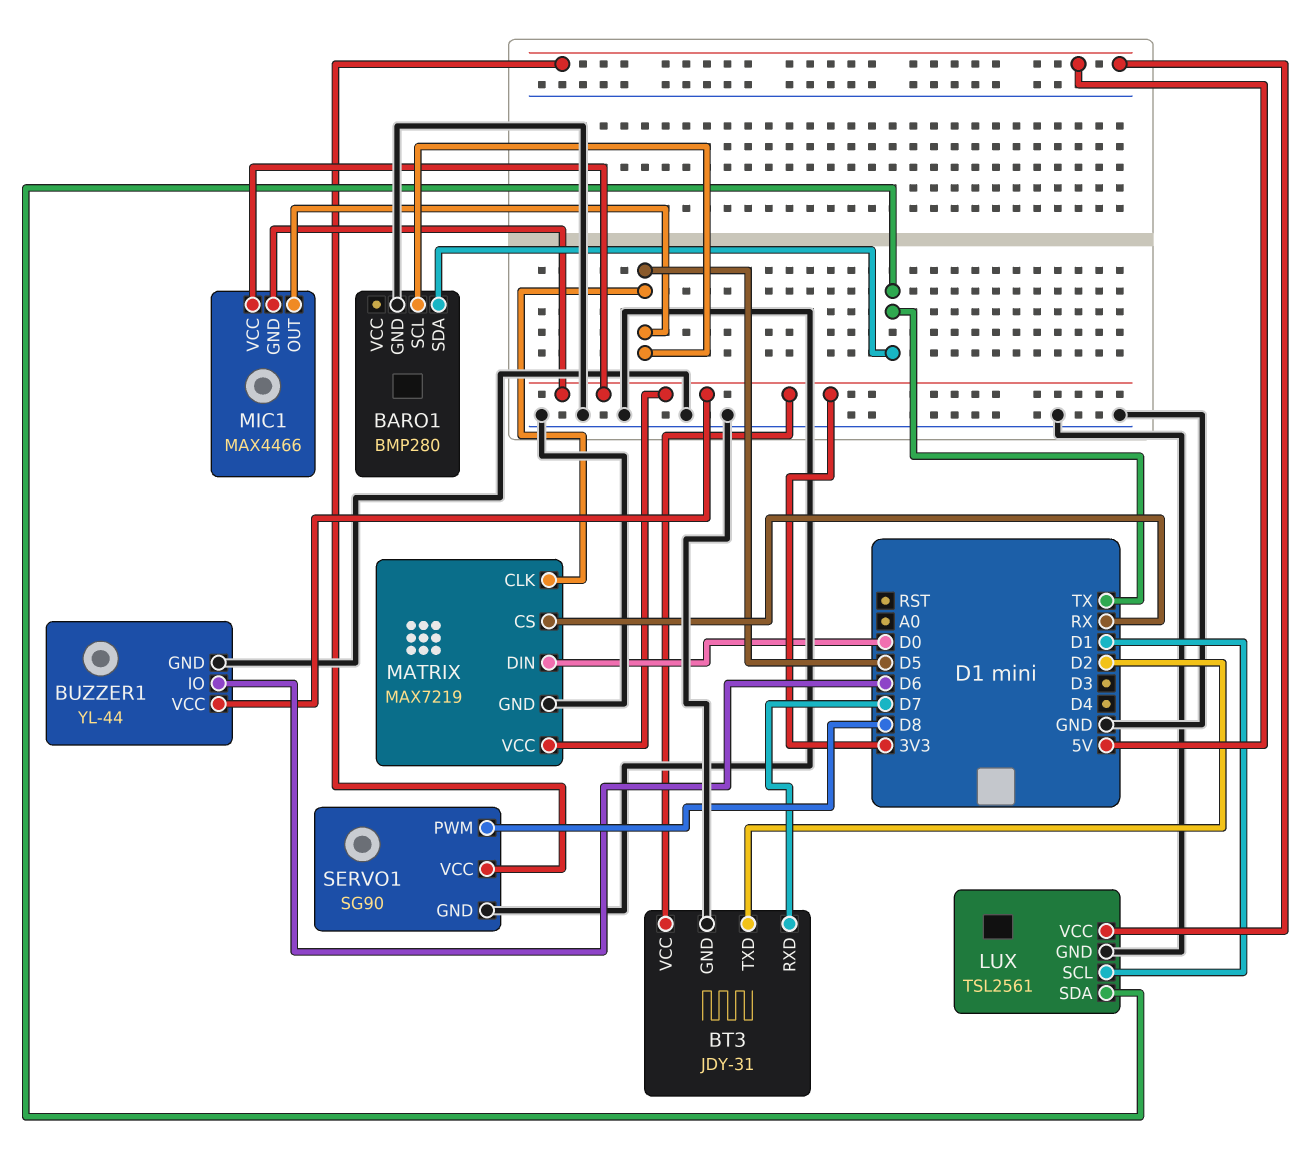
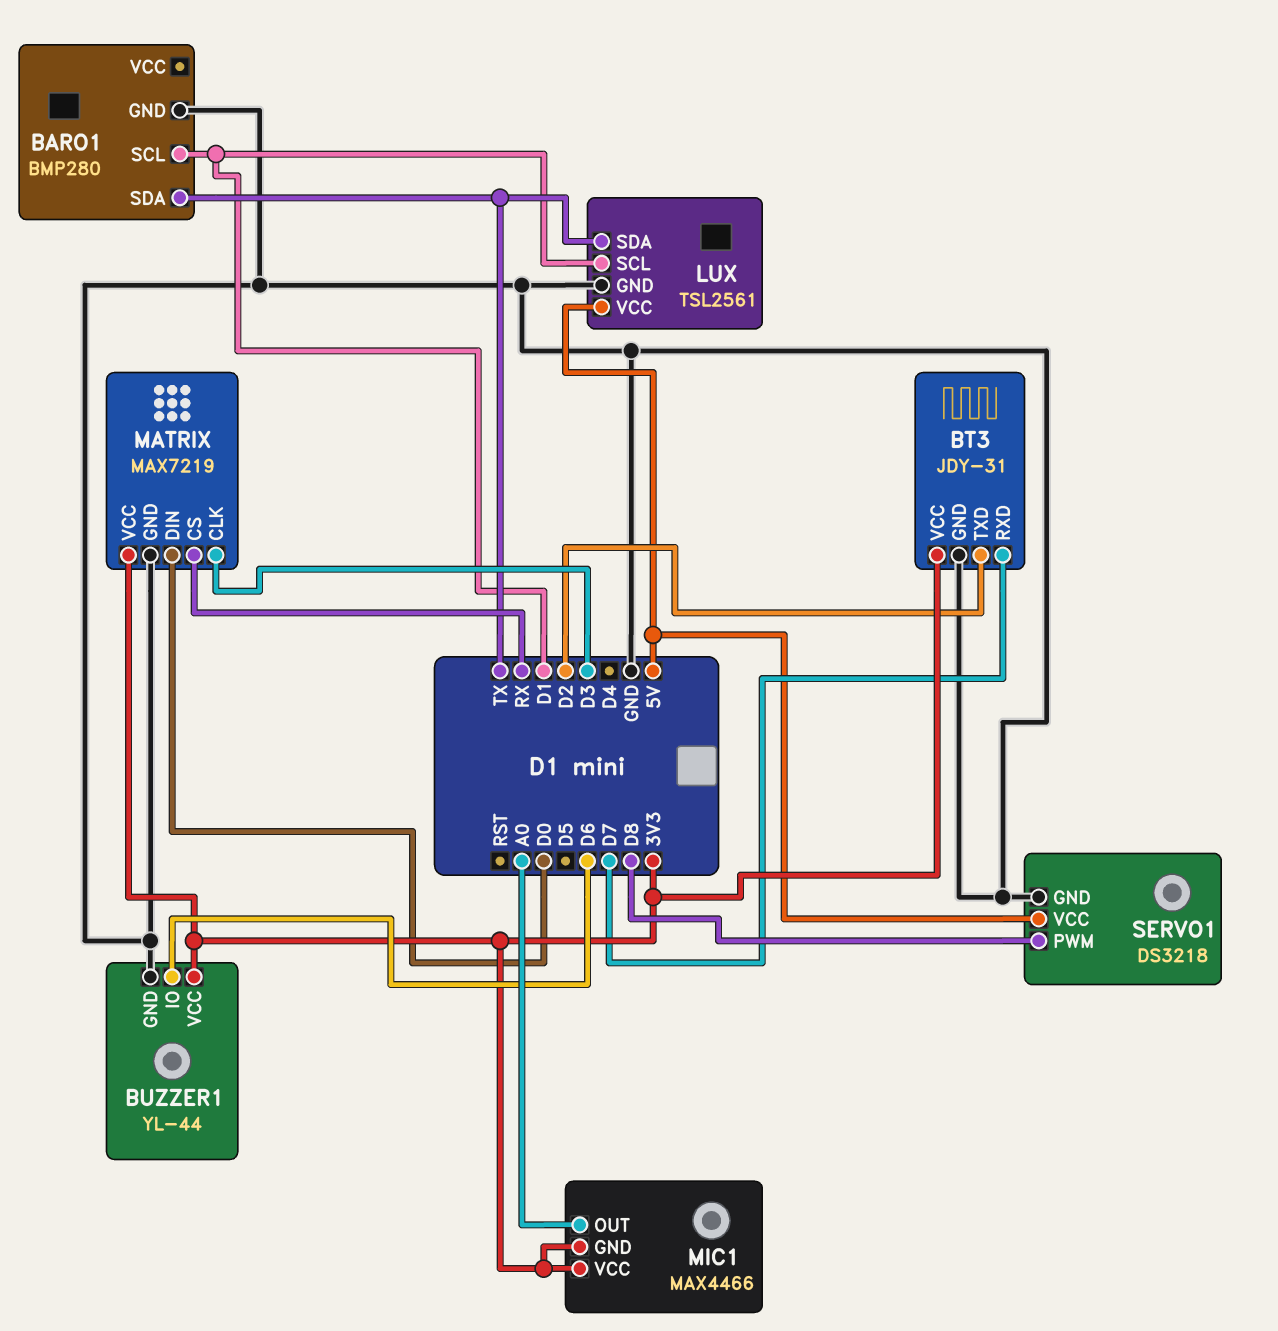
BARO1 pin SCL: D5 -> D1
MATRIX pin CLK: D5 -> D3
MIC1 pin OUT: D5 -> A0
SERVO1: SG90 -> DS3218

